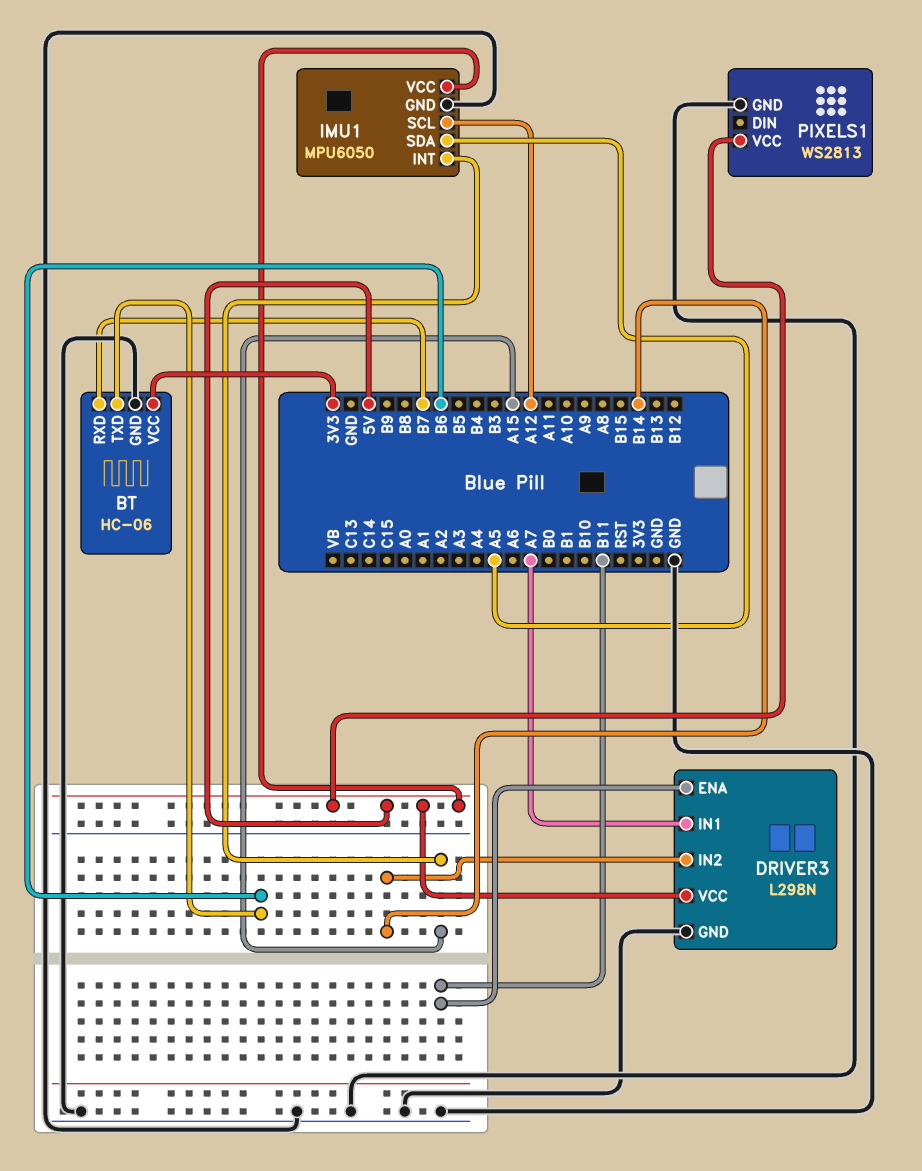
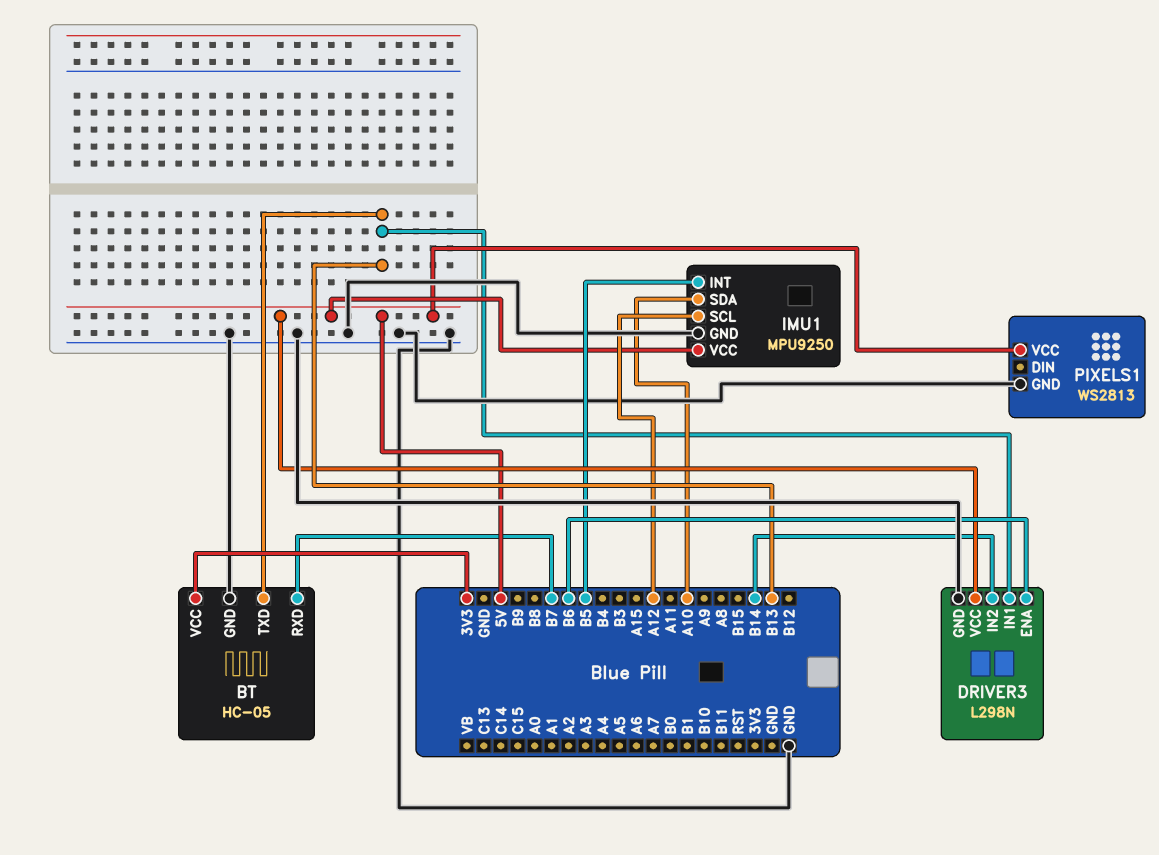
BT: HC-06 -> HC-05
BT pin TXD: B6 -> B13
DRIVER3 pin ENA: B11 -> B6
DRIVER3 pin IN1: A7 -> B13
IMU1: MPU6050 -> MPU9250
IMU1 pin INT: A15 -> B5
IMU1 pin SDA: A5 -> A10

